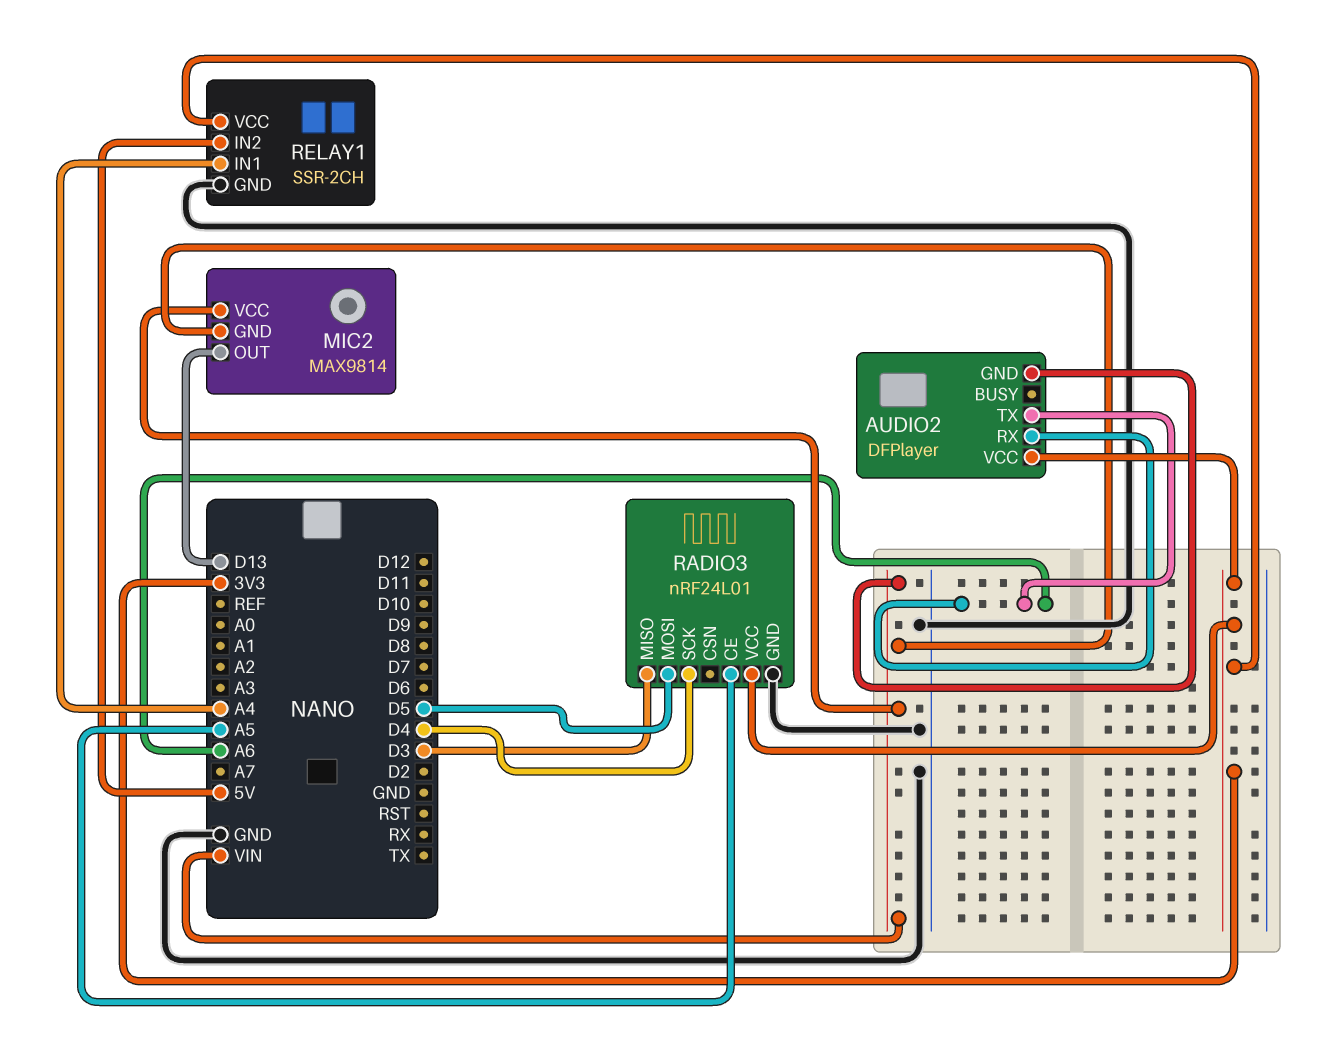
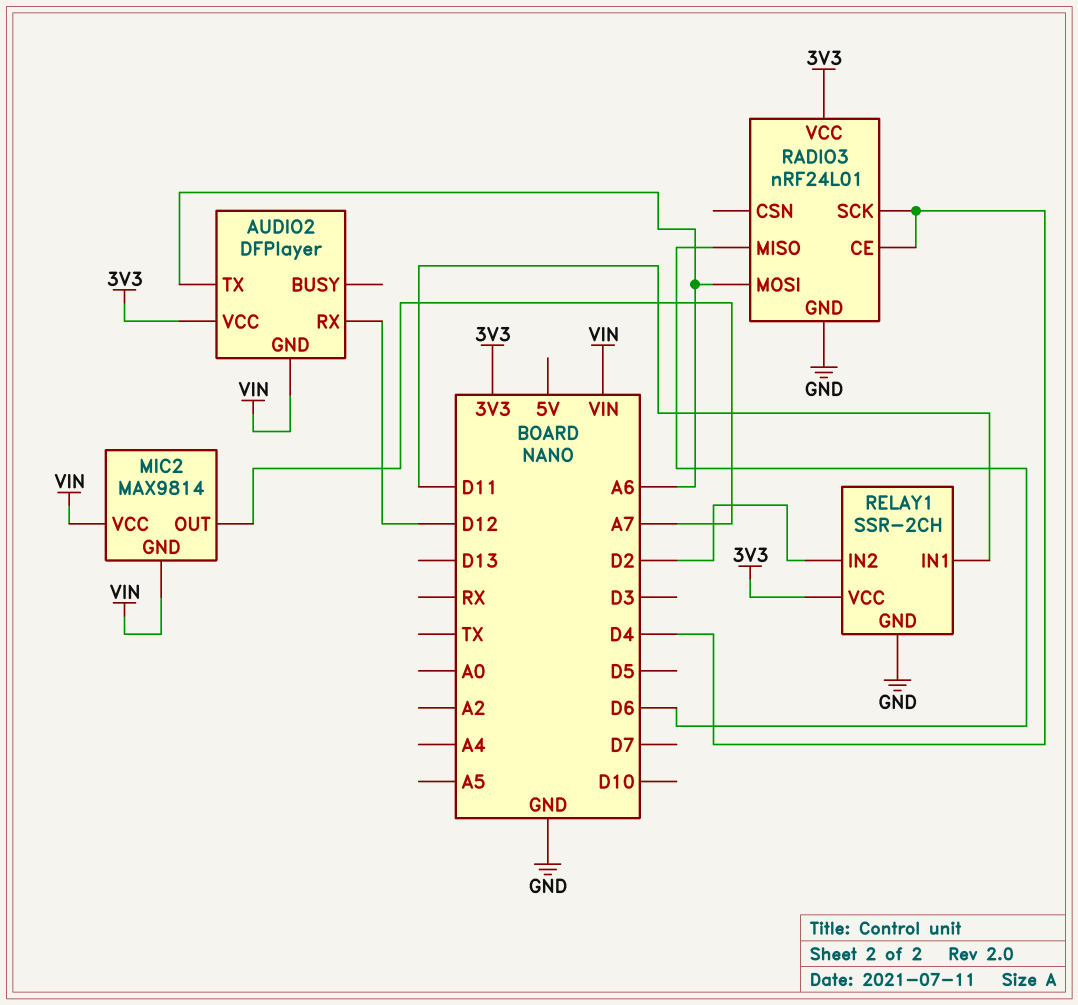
AUDIO2 pin RX: A6 -> D12
MIC2 pin OUT: D13 -> A7
RADIO3 pin CE: A5 -> D4
RADIO3 pin MISO: D3 -> D6
RADIO3 pin MOSI: D5 -> A6
RELAY1 pin IN1: A4 -> D11
RELAY1 pin IN2: 5V -> D2

